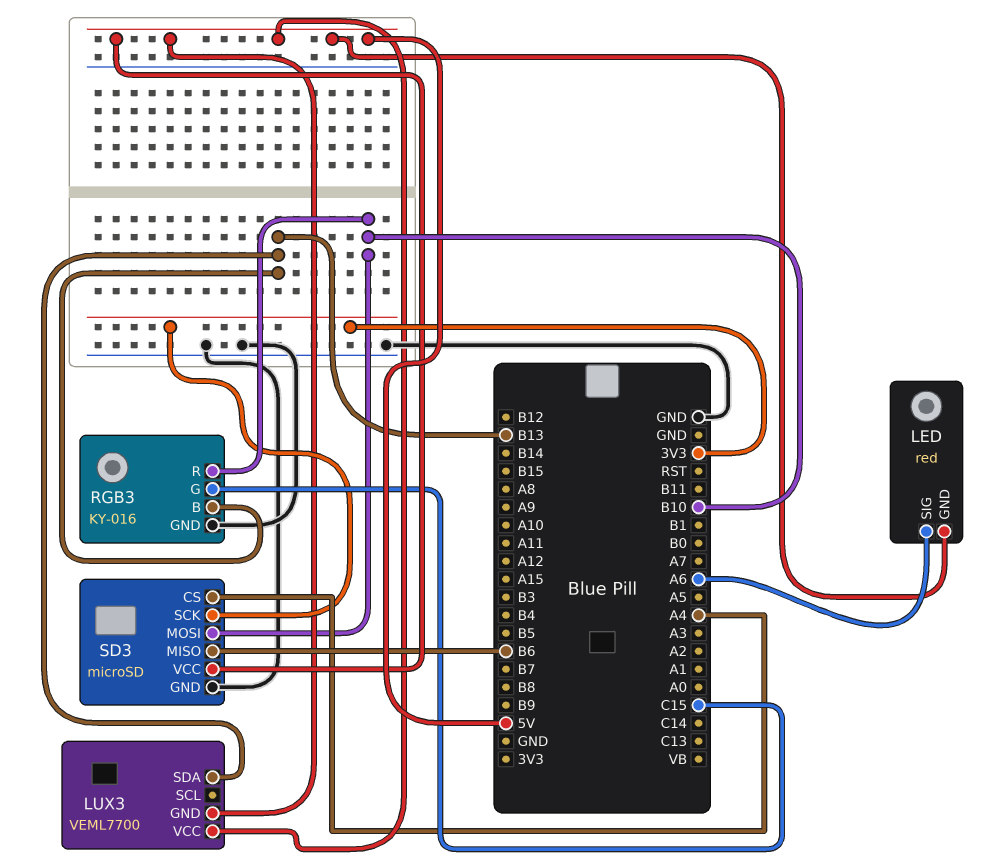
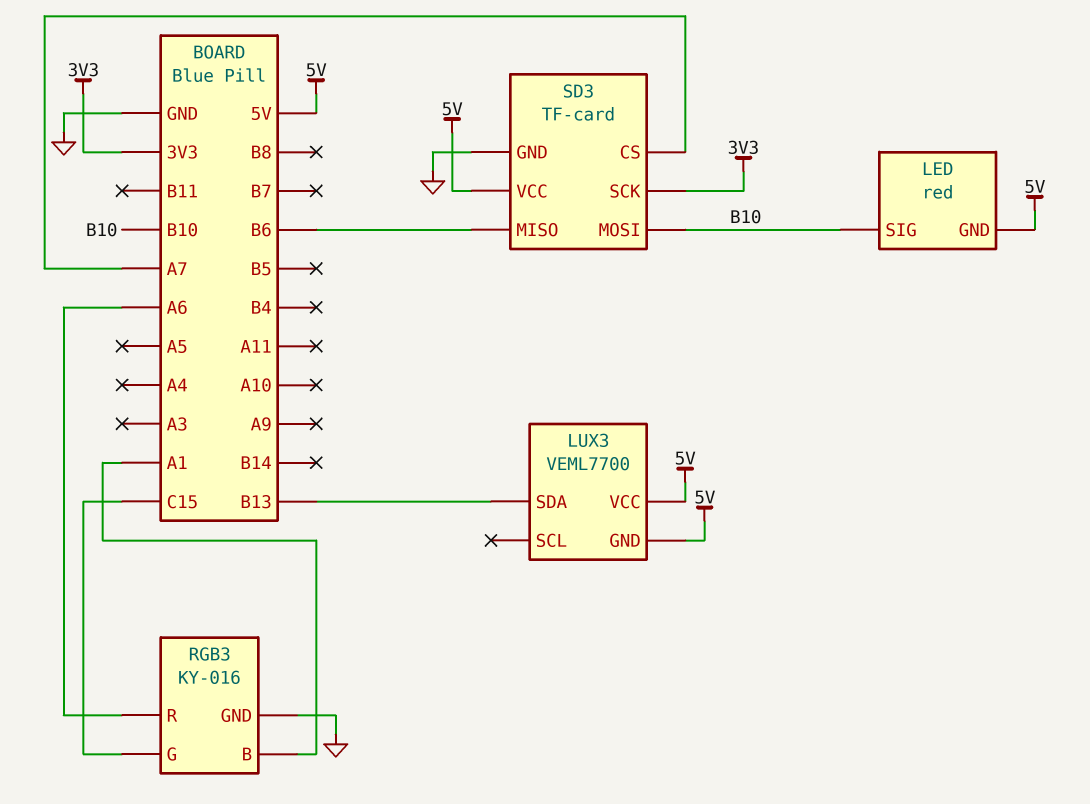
LED pin SIG: A6 -> B10
RGB3 pin B: B13 -> A1
RGB3 pin R: B10 -> A6
SD3: microSD -> TF-card
SD3 pin CS: A4 -> A7

